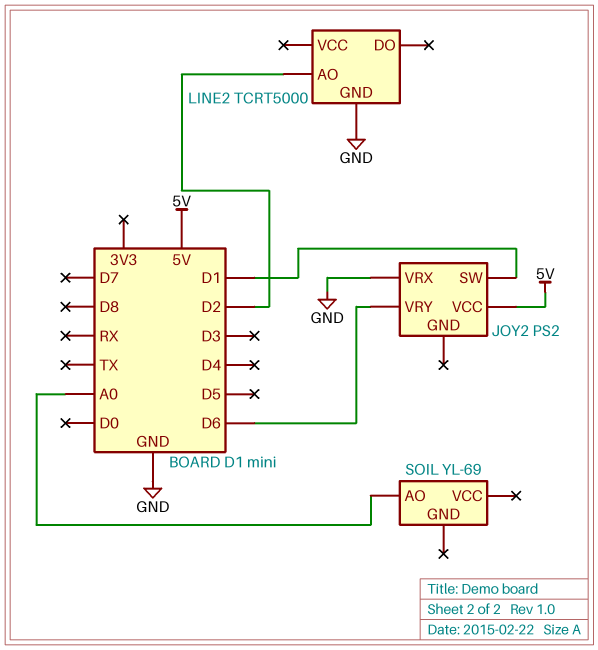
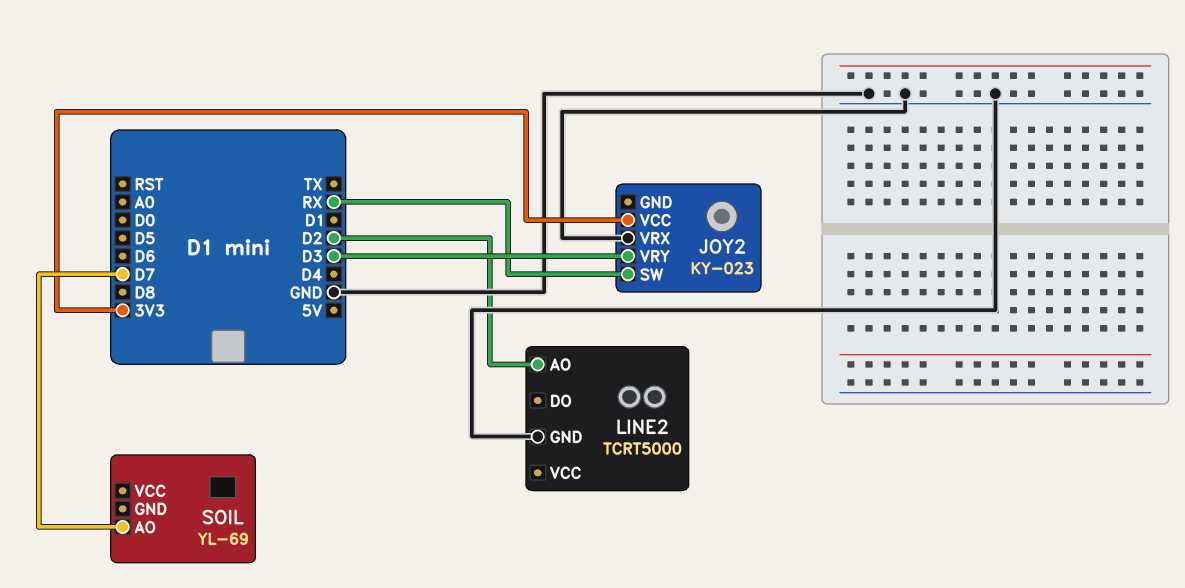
JOY2: PS2 -> KY-023
JOY2 pin SW: D1 -> RX
JOY2 pin VCC: 5V -> 3V3
JOY2 pin VRY: D6 -> D3
SOIL pin AO: A0 -> D7

